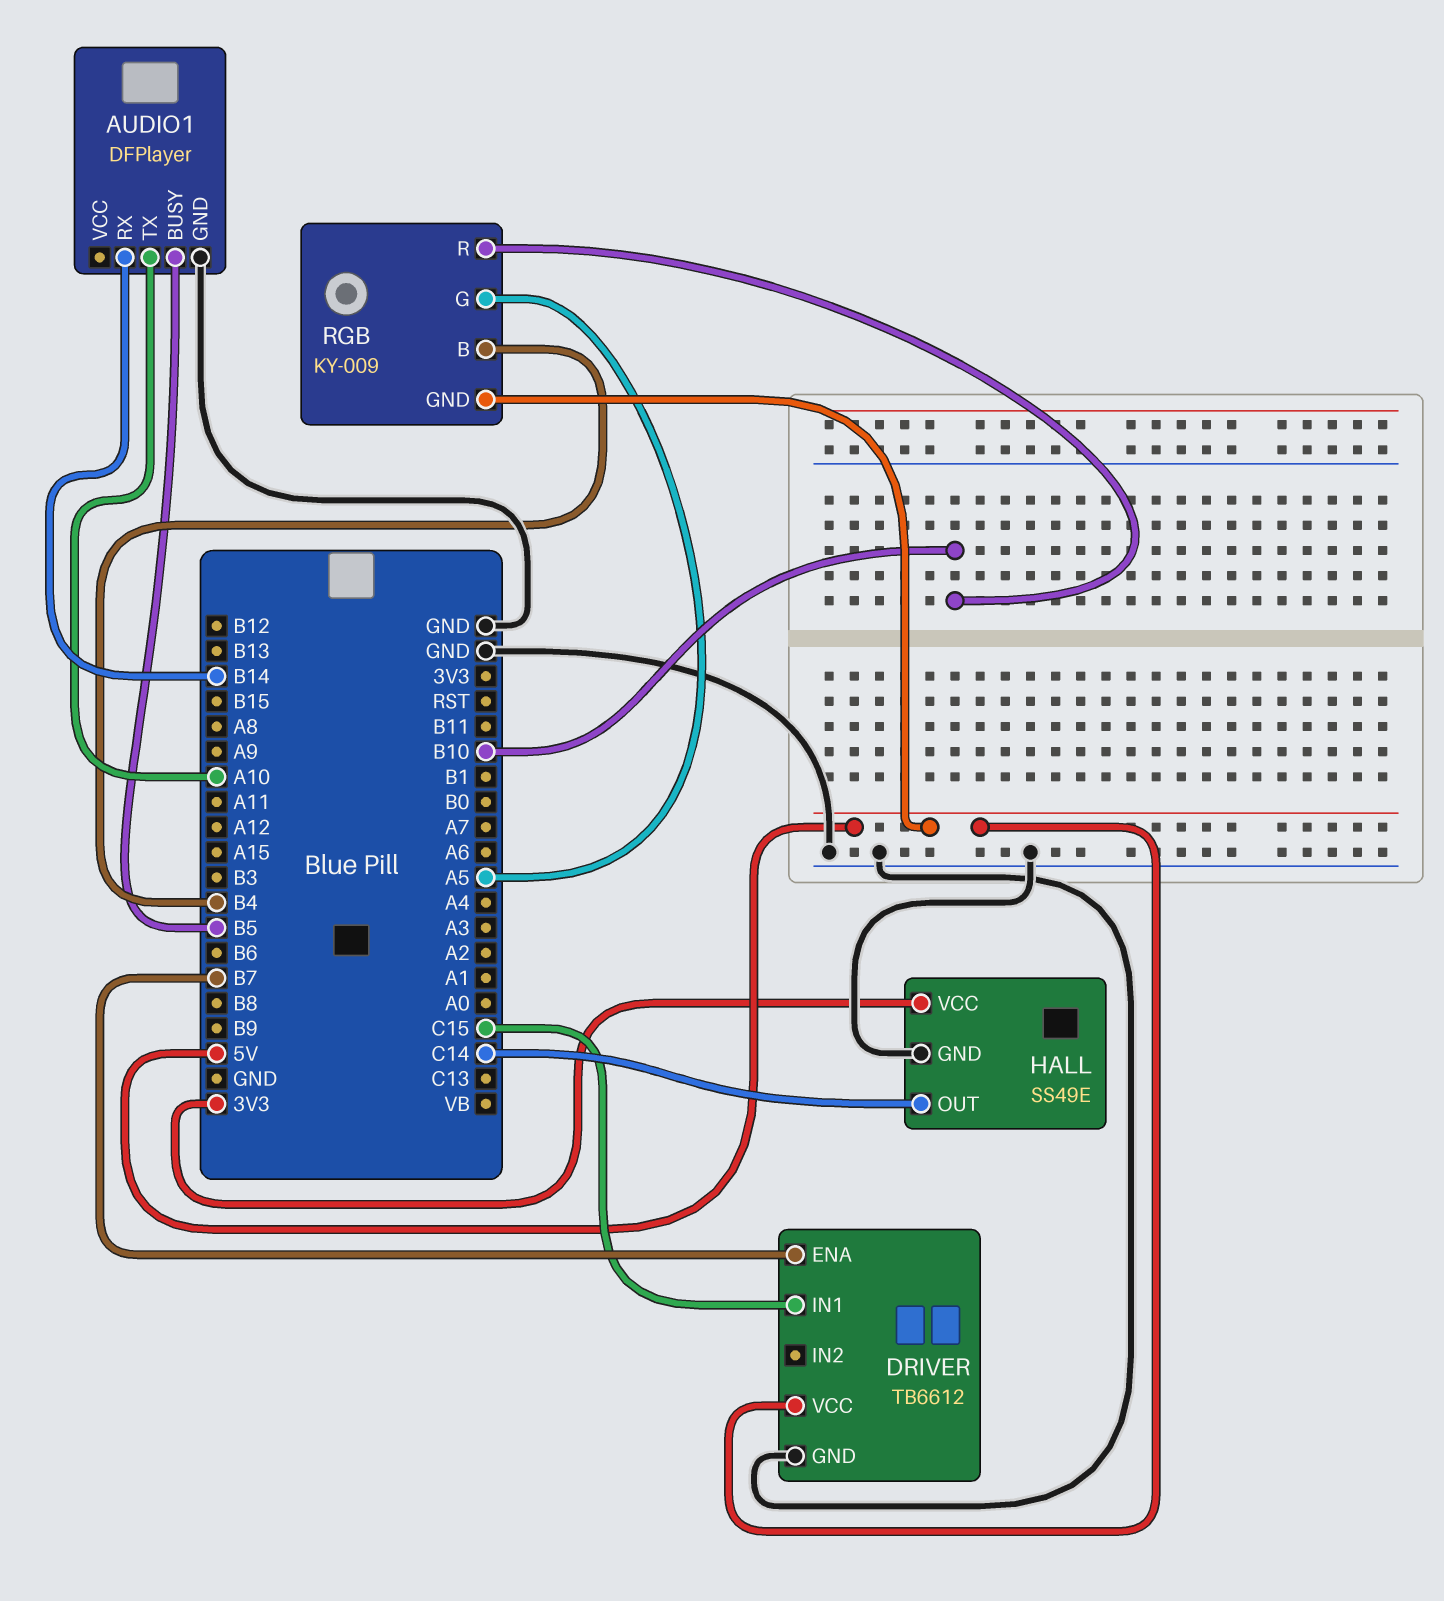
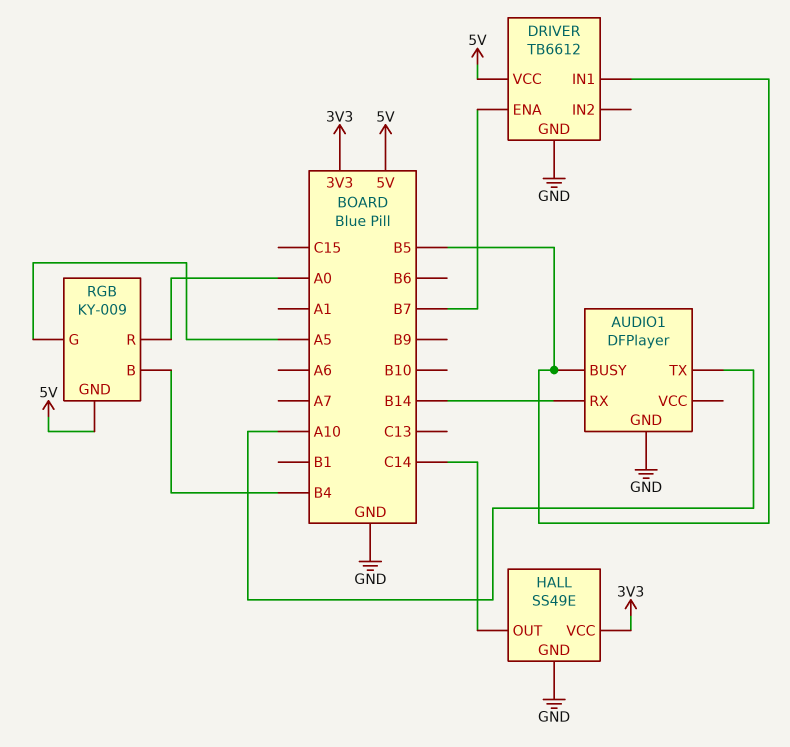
DRIVER pin IN1: C15 -> B5
RGB pin R: B10 -> A0

